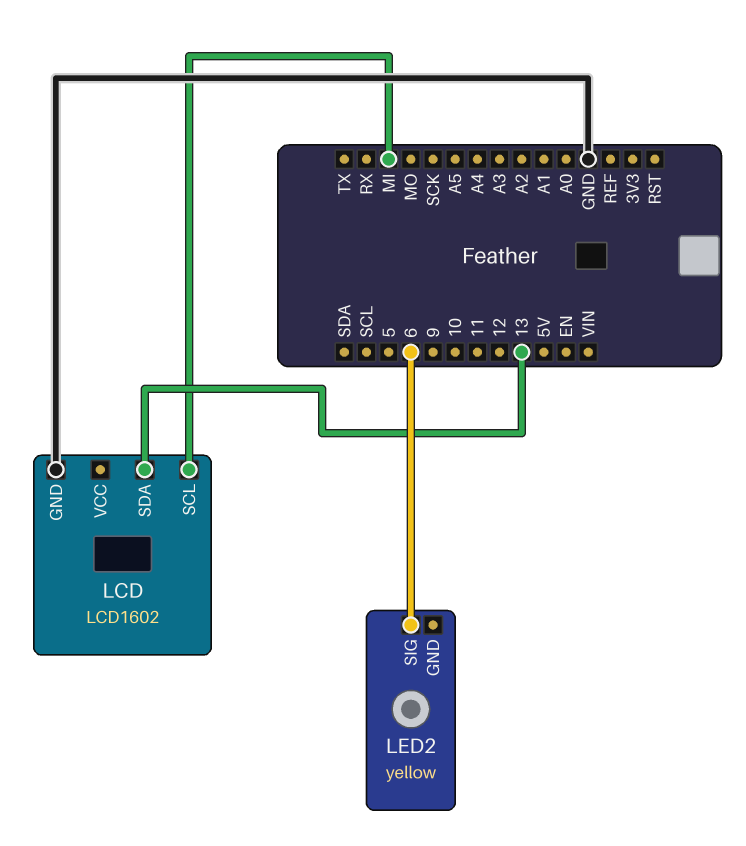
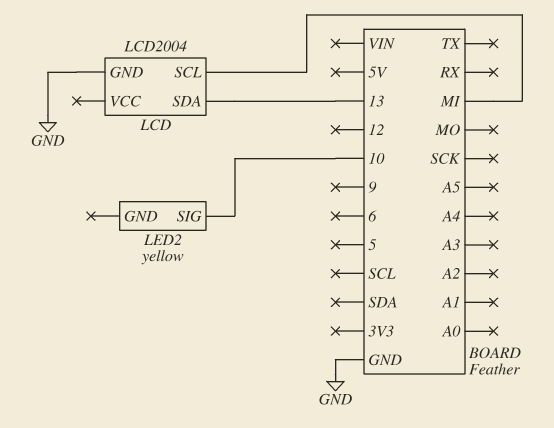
LCD: LCD1602 -> LCD2004
LED2 pin SIG: 6 -> 10

